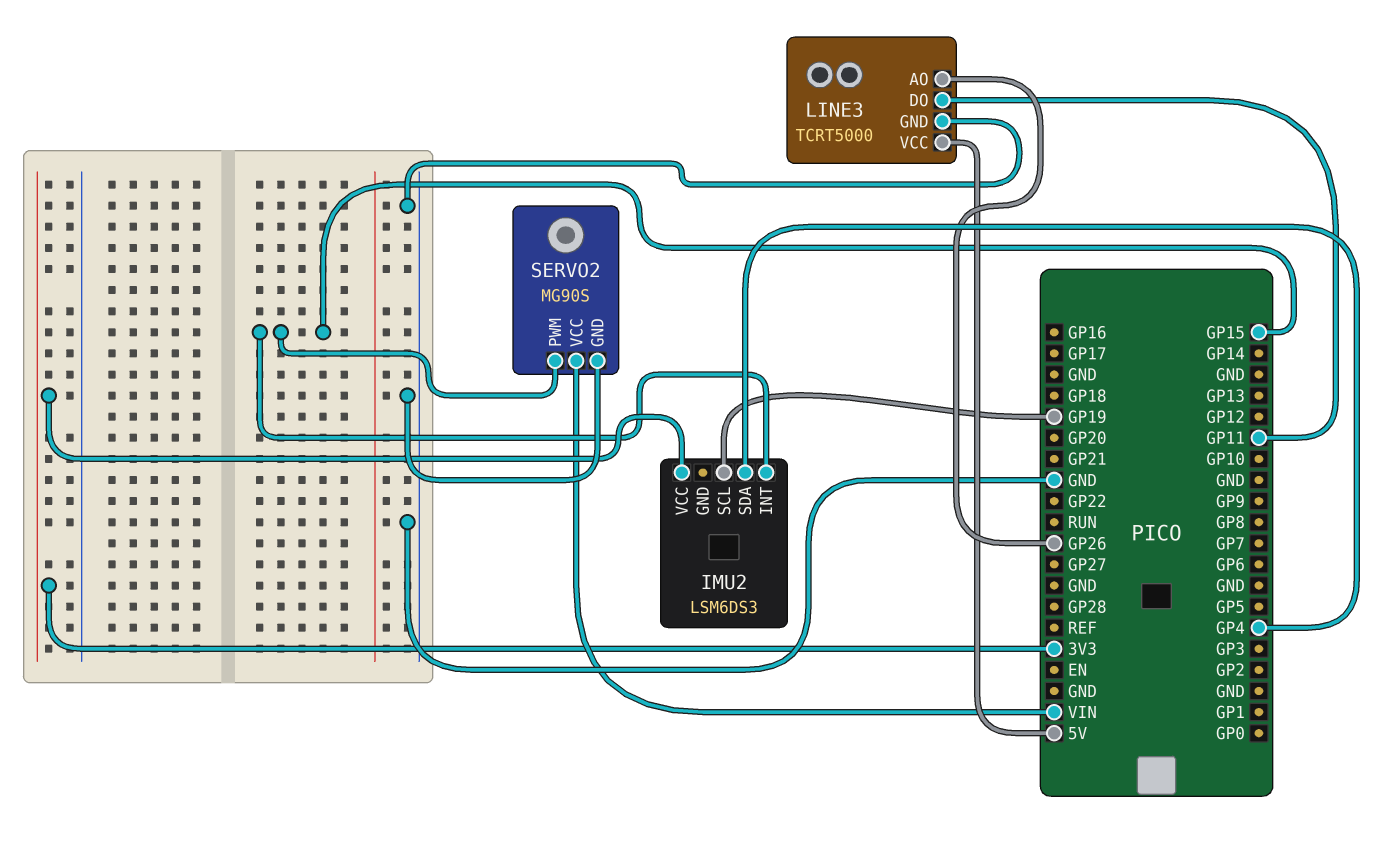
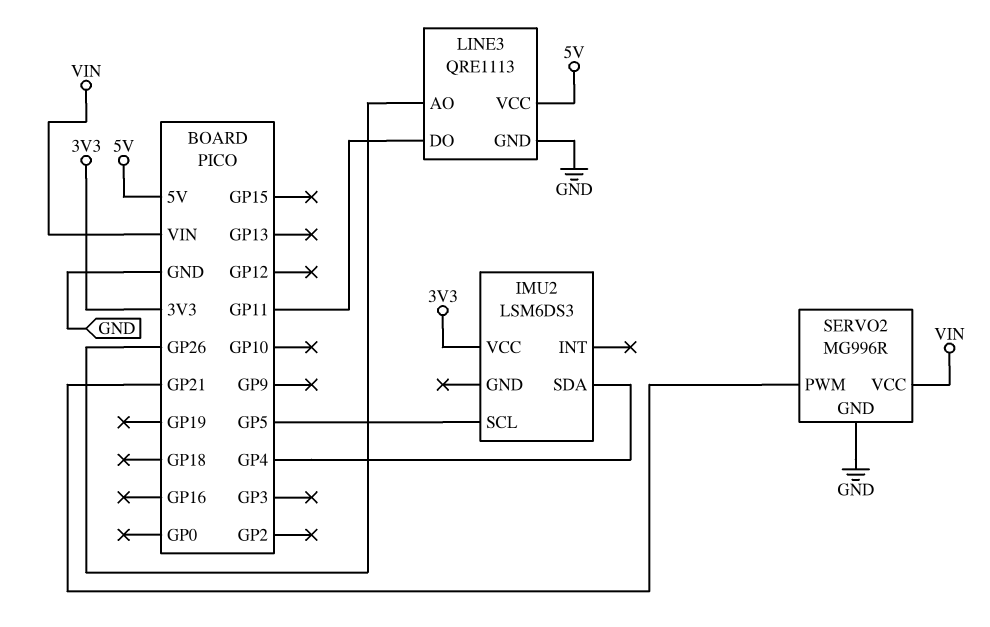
IMU2 pin INT: GP15 -> none
IMU2 pin SCL: GP19 -> GP5
LINE3: TCRT5000 -> QRE1113
SERVO2: MG90S -> MG996R
SERVO2 pin PWM: GP15 -> GP21

